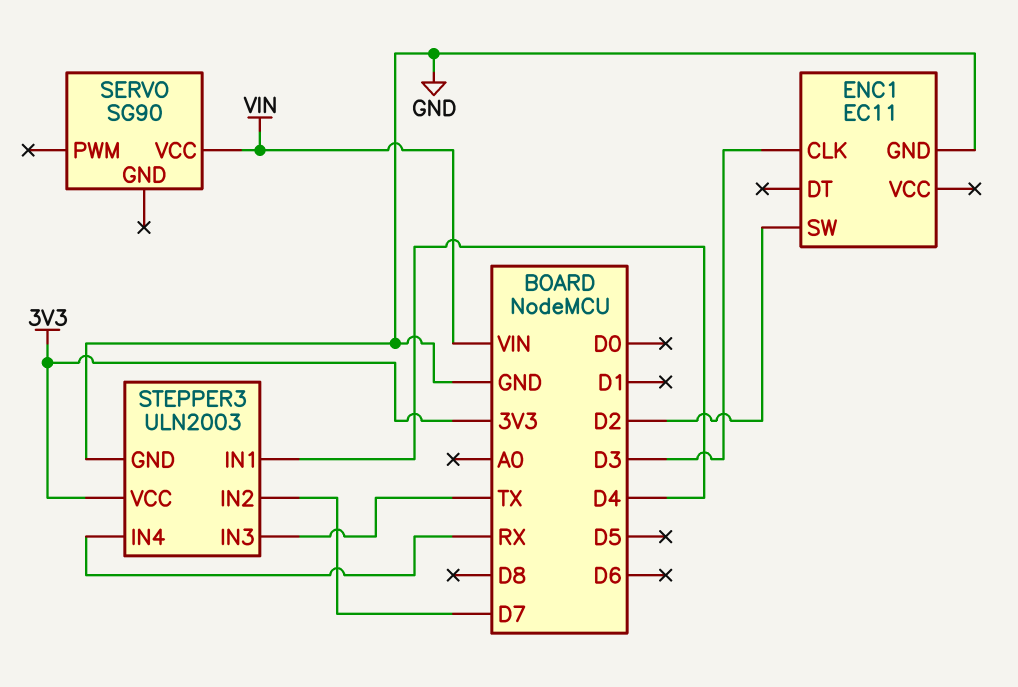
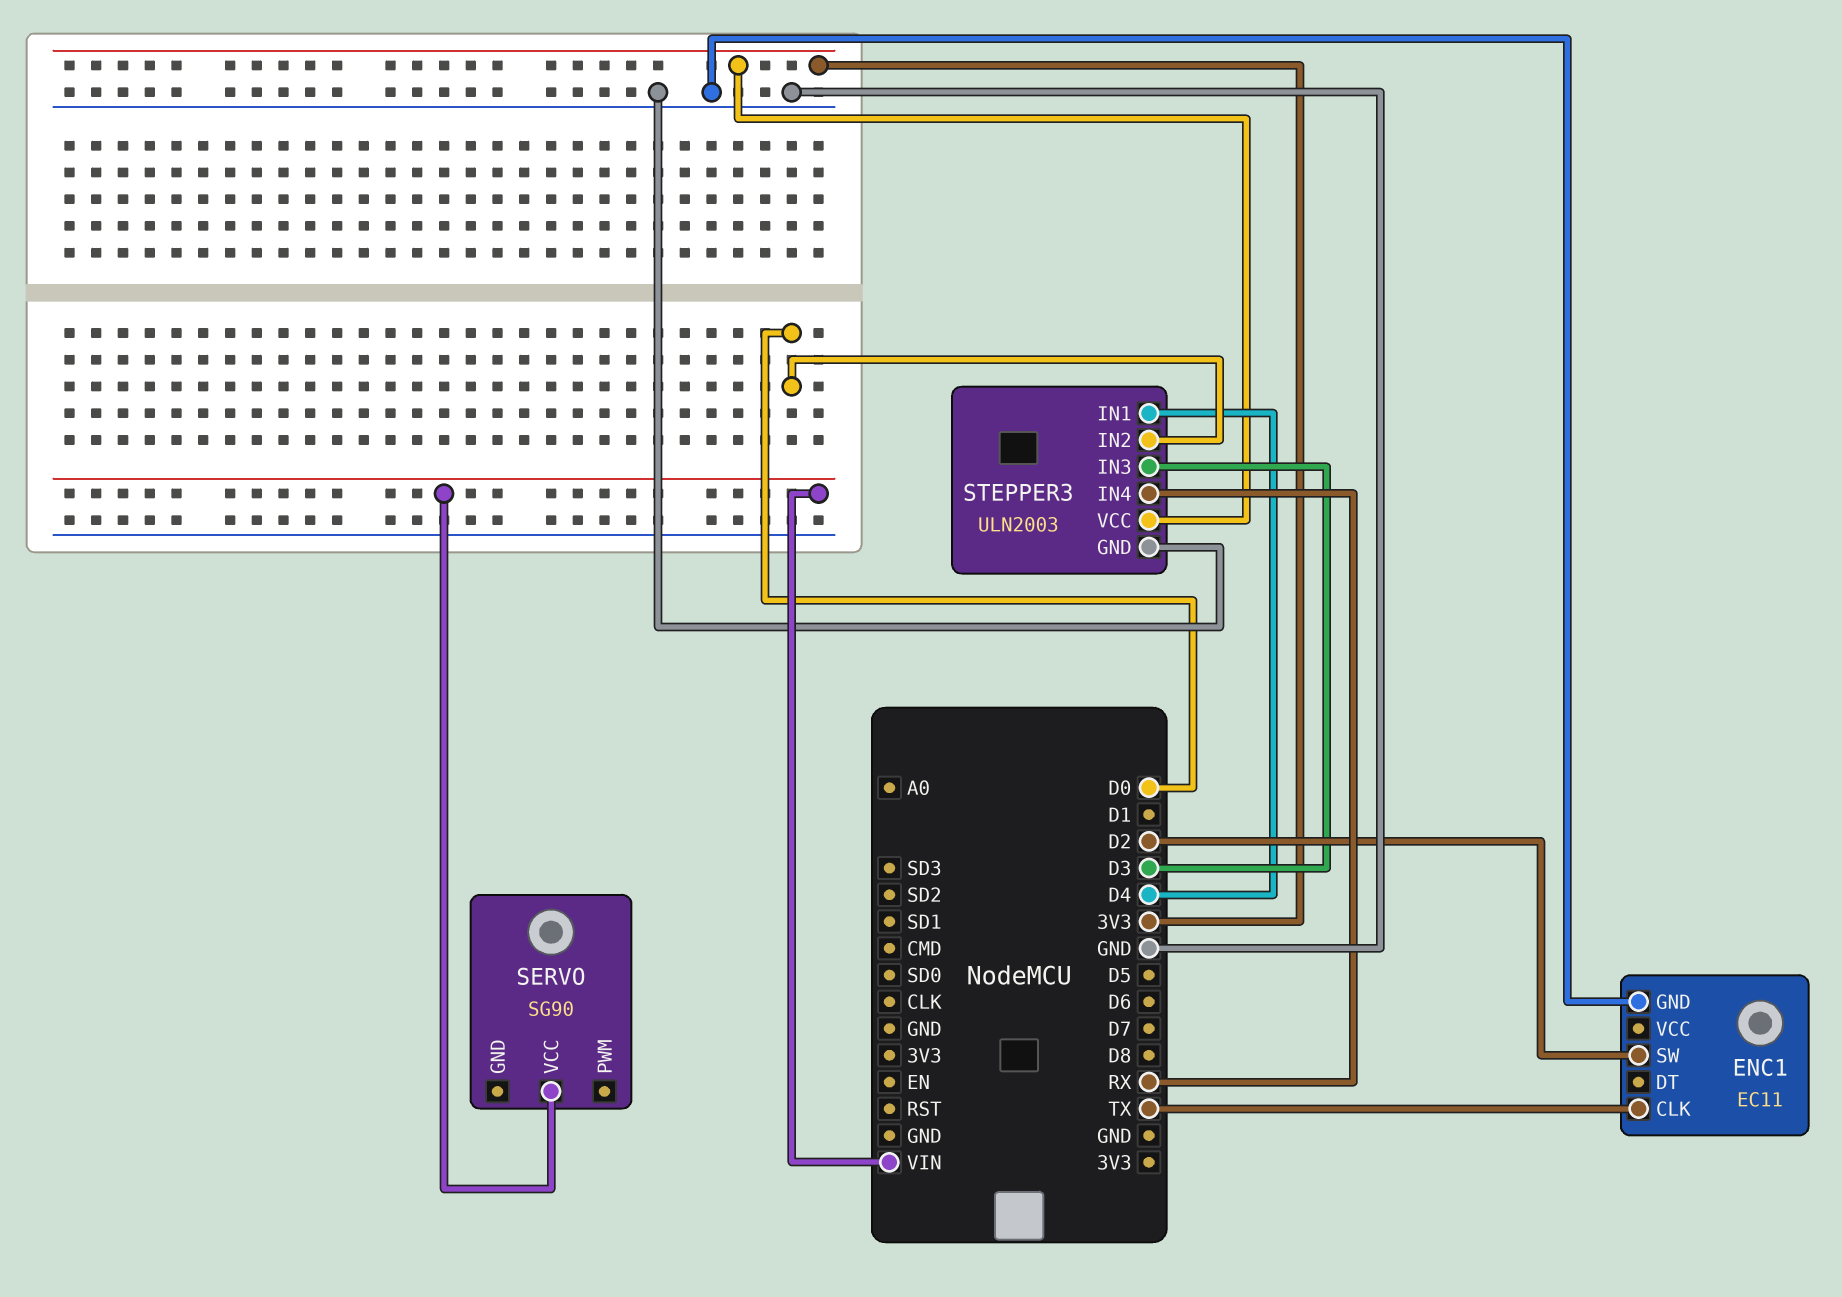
ENC1 pin CLK: D3 -> TX
STEPPER3 pin IN2: D7 -> D0
STEPPER3 pin IN3: TX -> D3

